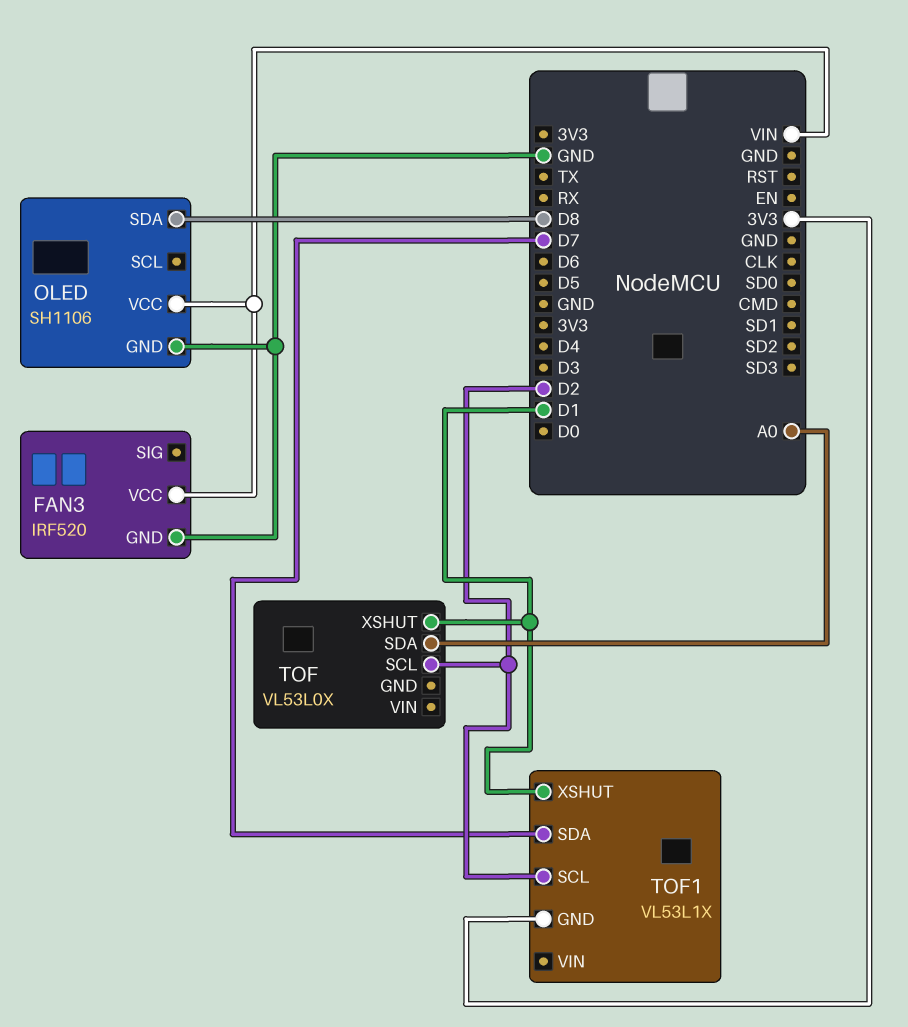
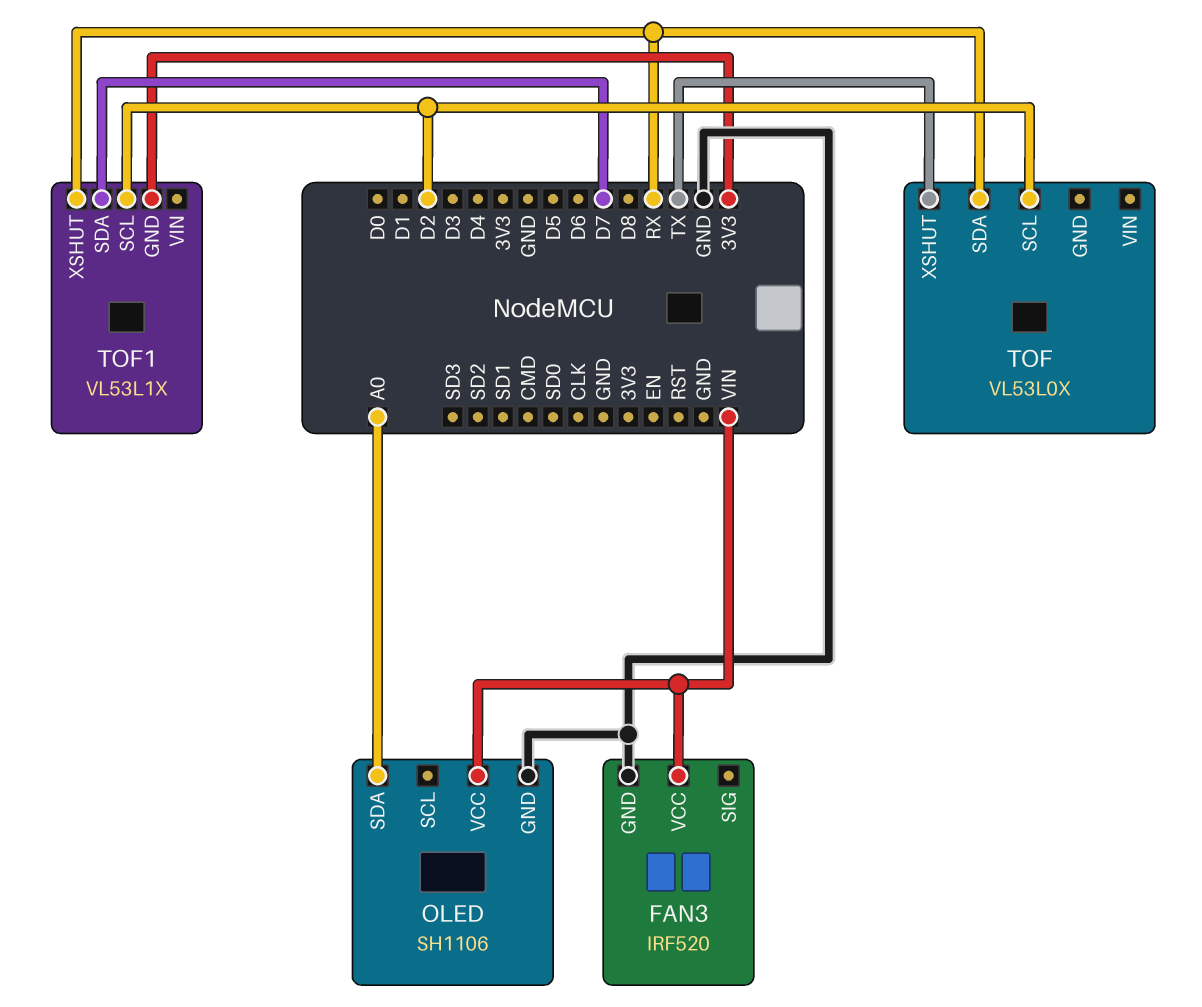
OLED pin SDA: D8 -> A0
TOF pin SDA: A0 -> RX
TOF pin XSHUT: D1 -> TX
TOF1 pin XSHUT: D1 -> RX

